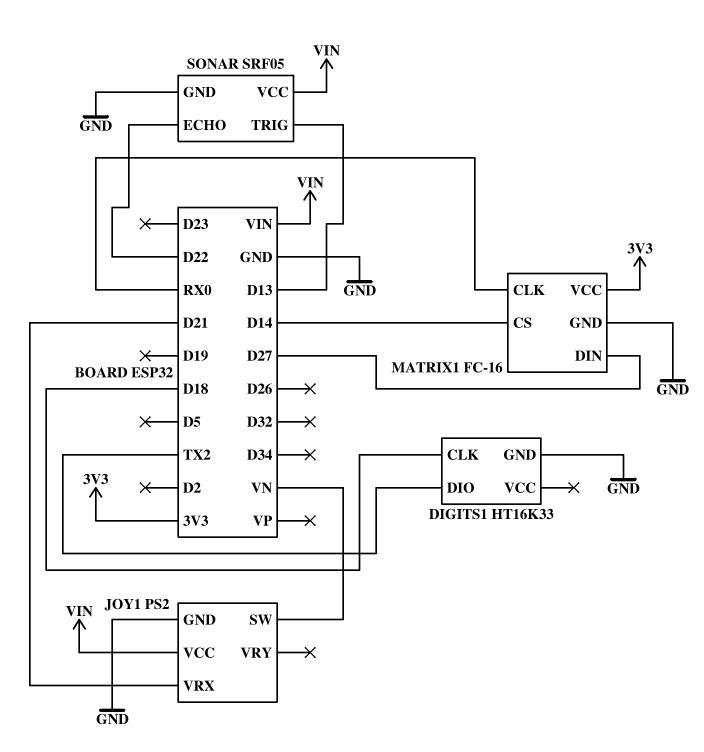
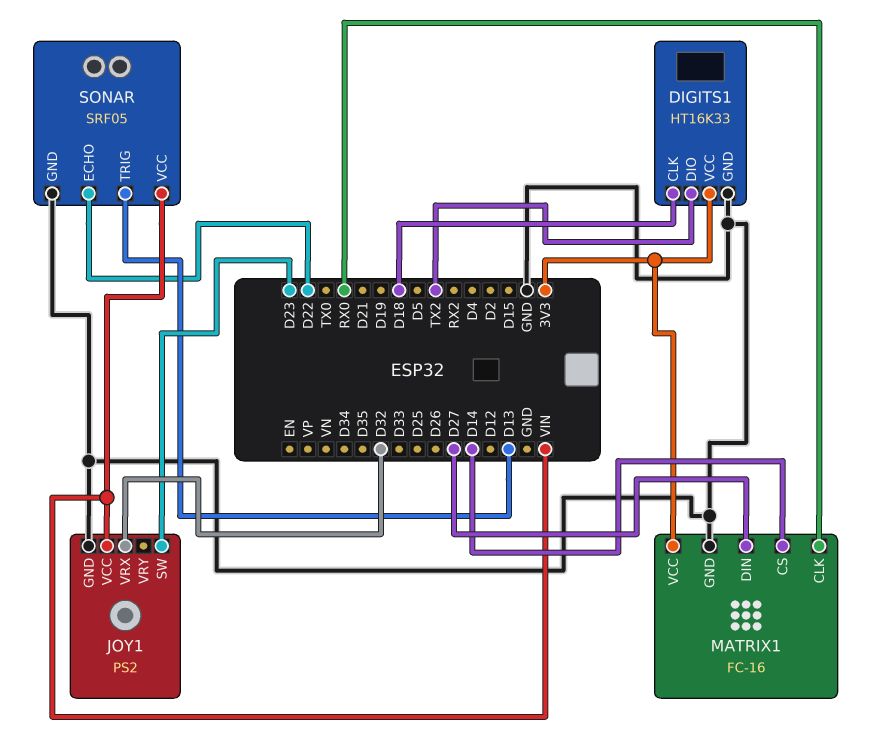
DIGITS1 pin VCC: none -> 3V3
JOY1 pin SW: VN -> D23
JOY1 pin VRX: D21 -> D32

